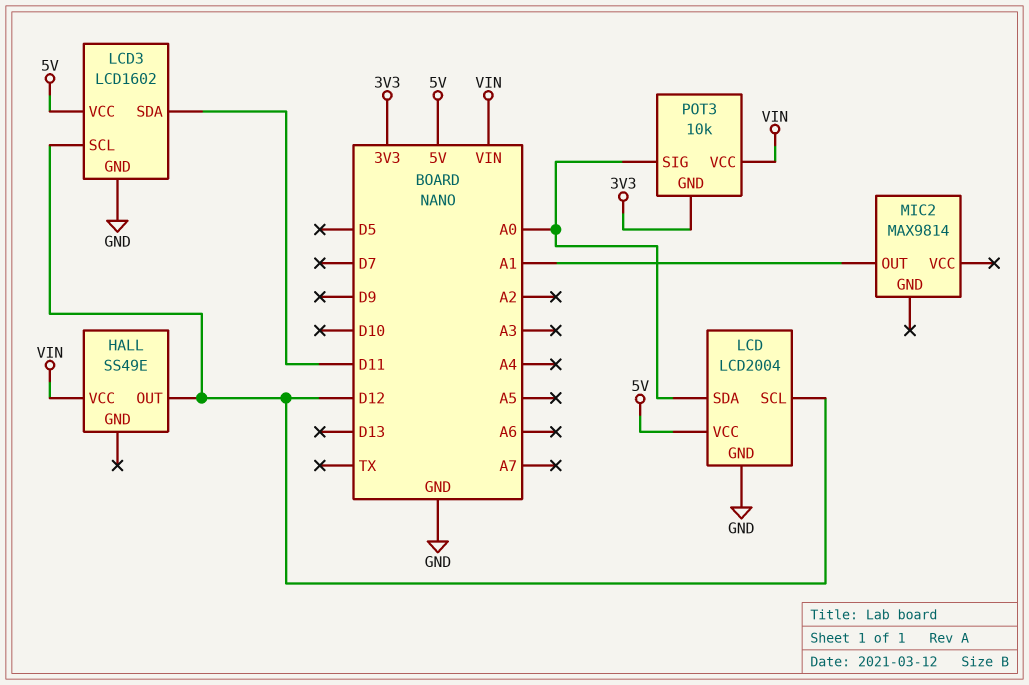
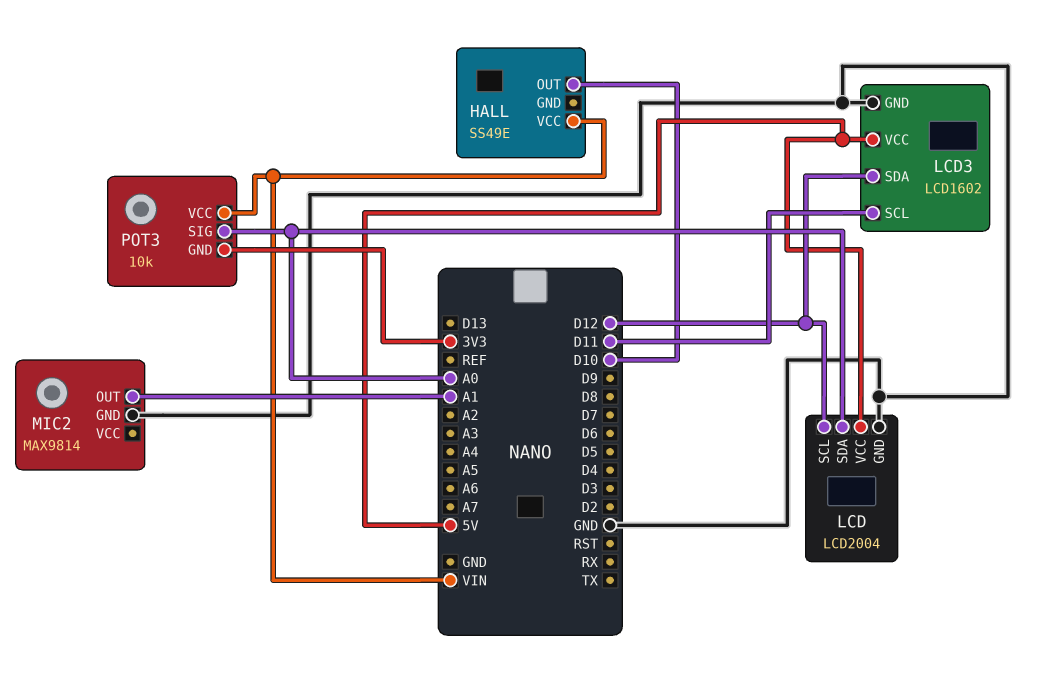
HALL pin OUT: D12 -> D10
LCD3 pin SCL: D12 -> D11
LCD3 pin SDA: D11 -> D12
MIC2 pin GND: none -> GND

